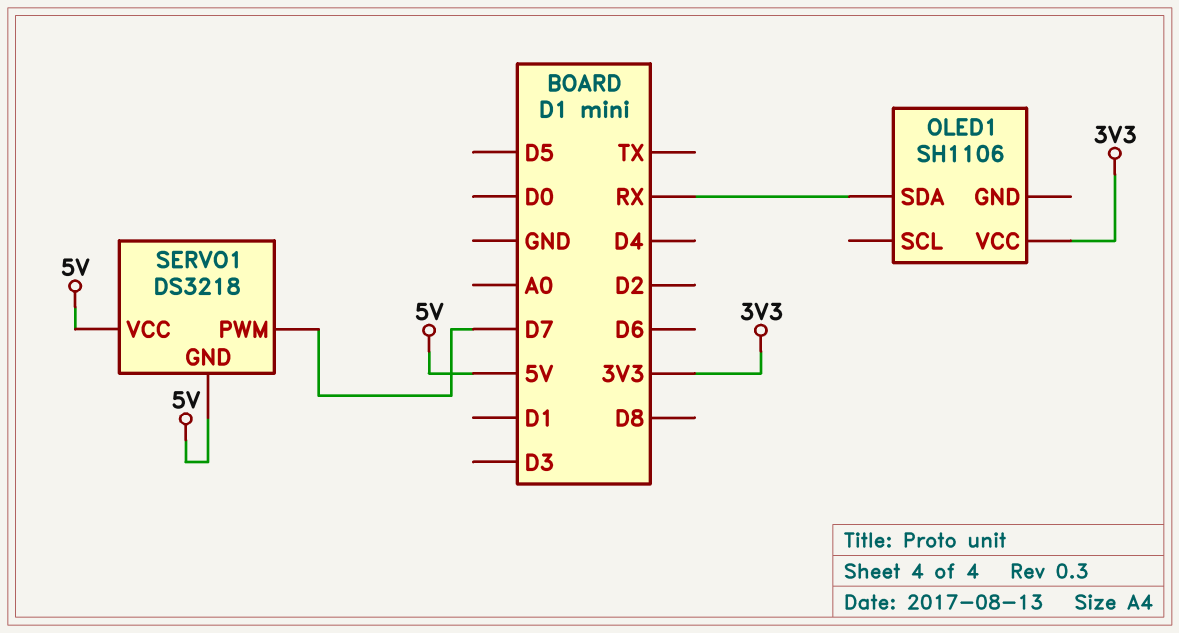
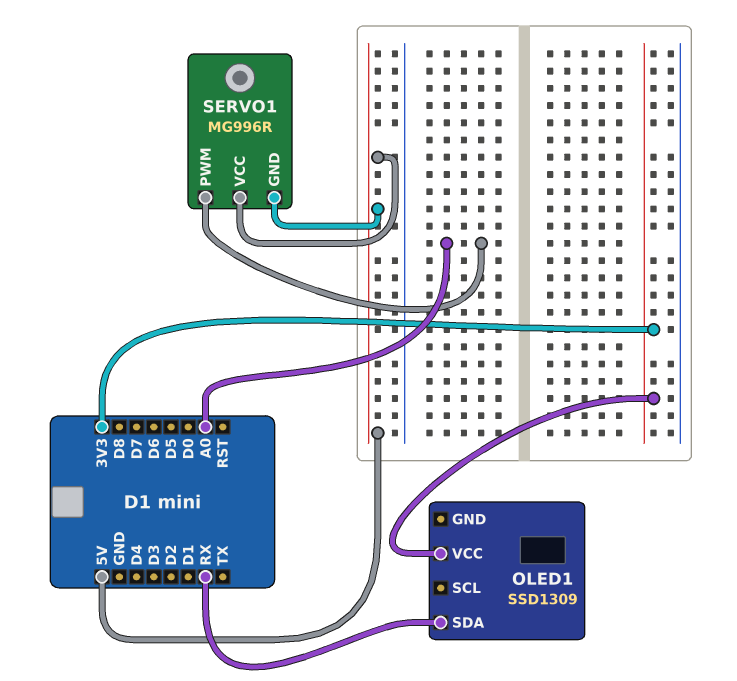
OLED1: SH1106 -> SSD1309
SERVO1: DS3218 -> MG996R
SERVO1 pin PWM: D7 -> A0

